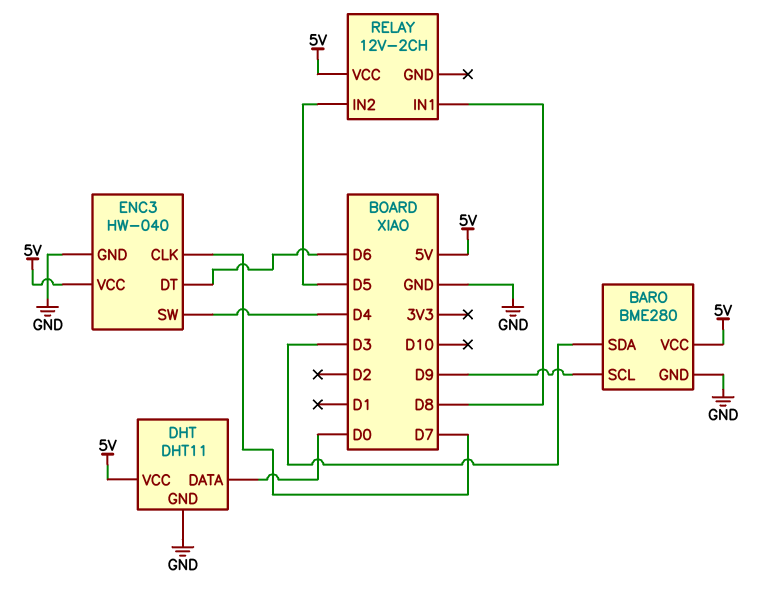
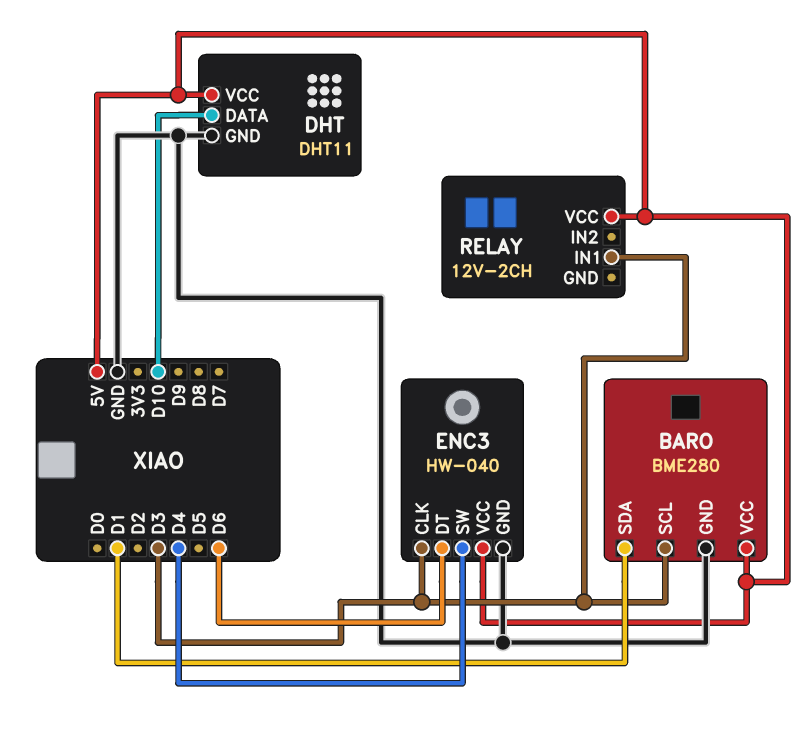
BARO pin SCL: D9 -> D3
BARO pin SDA: D3 -> D1
DHT pin DATA: D0 -> D10
ENC3 pin CLK: D7 -> D3
RELAY pin IN1: D8 -> D3
RELAY pin IN2: D5 -> none

